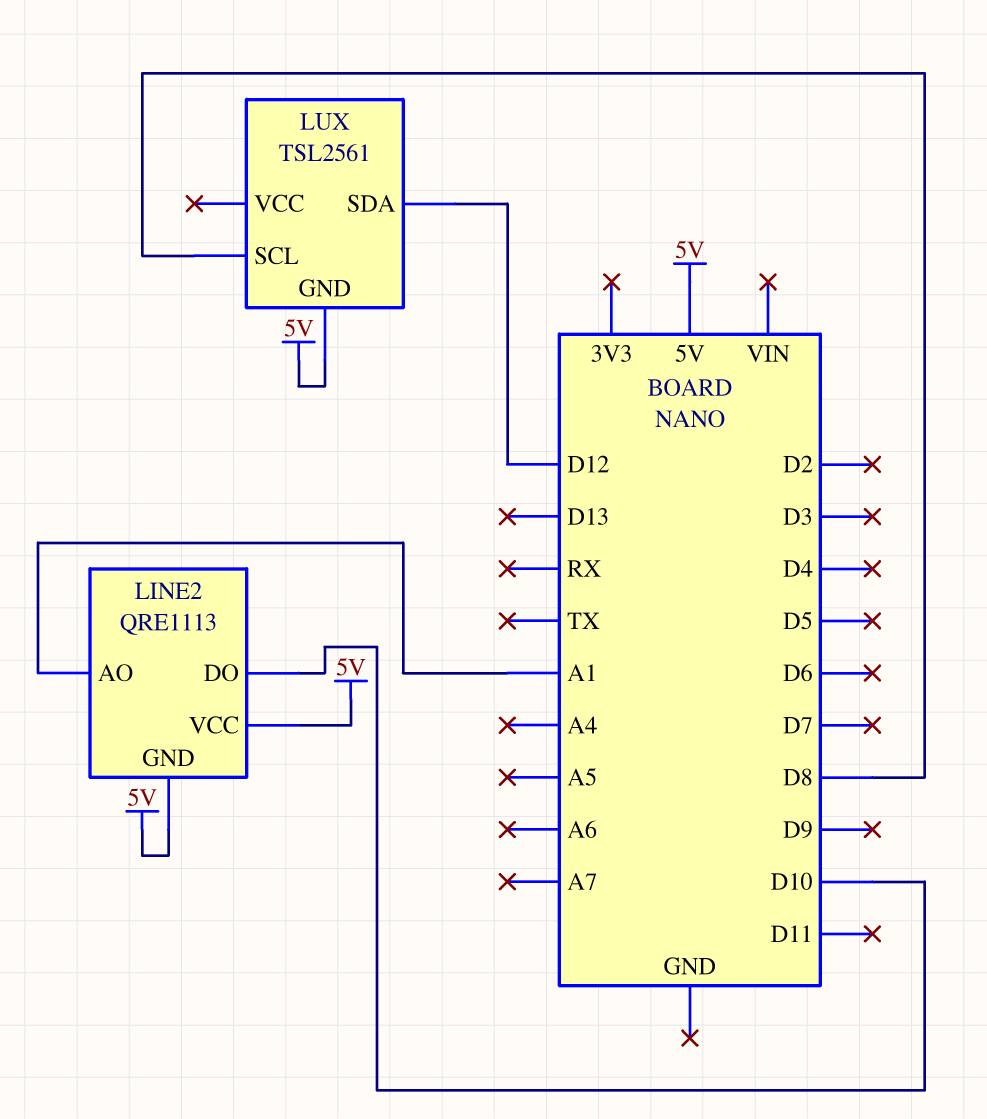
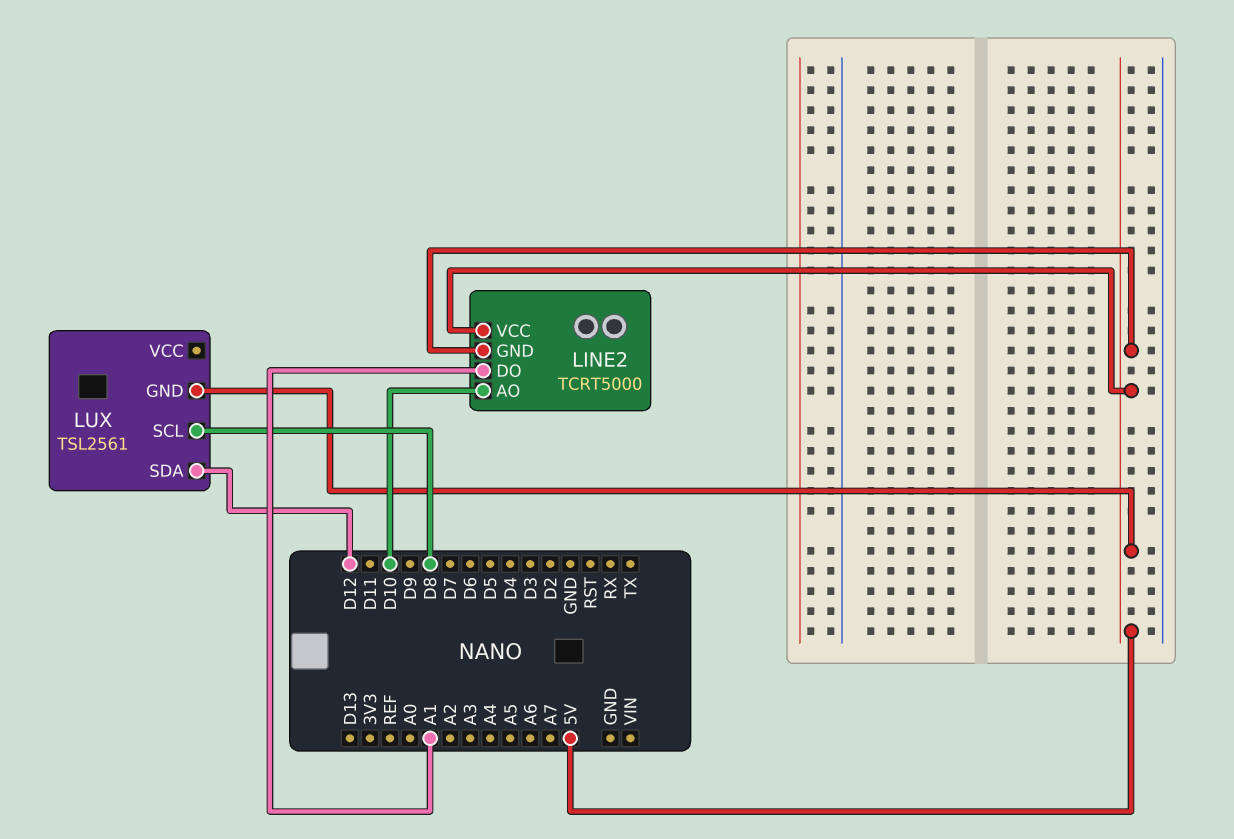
LINE2: QRE1113 -> TCRT5000
LINE2 pin AO: A1 -> D10
LINE2 pin DO: D10 -> A1

